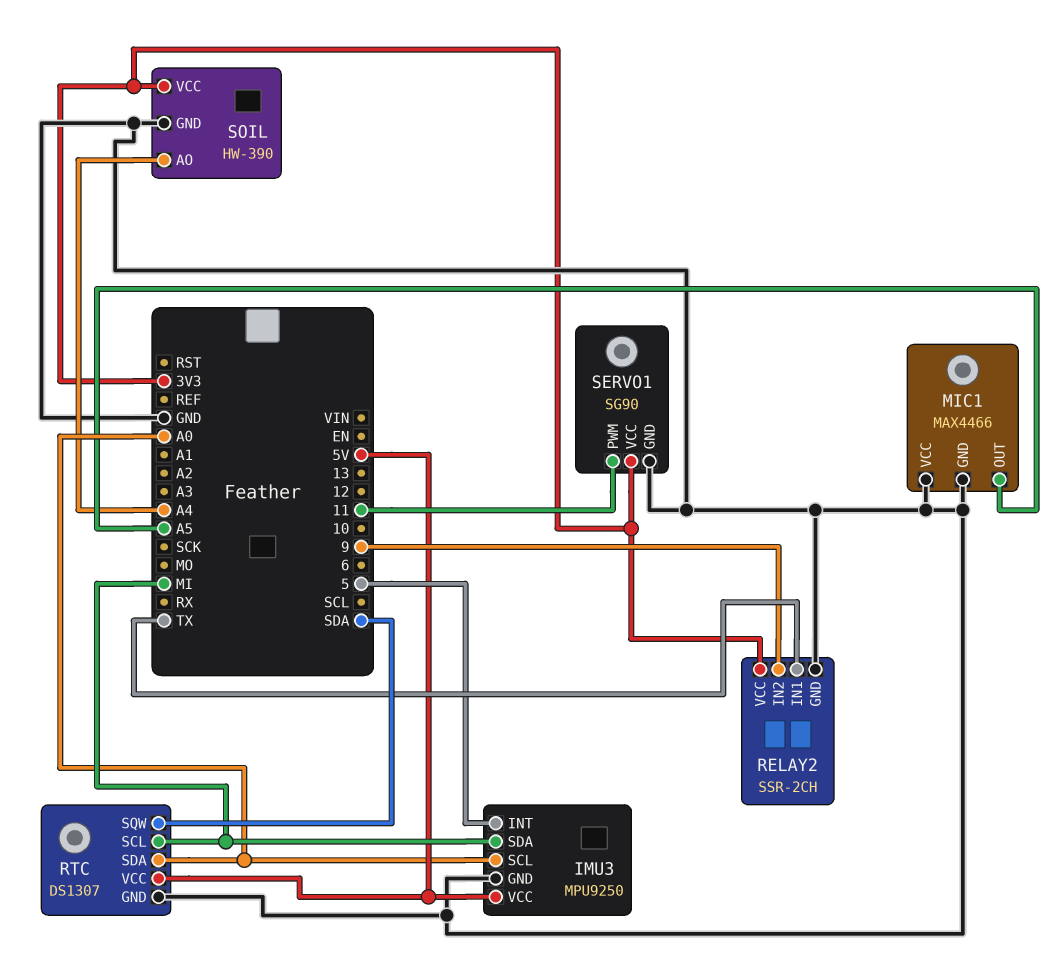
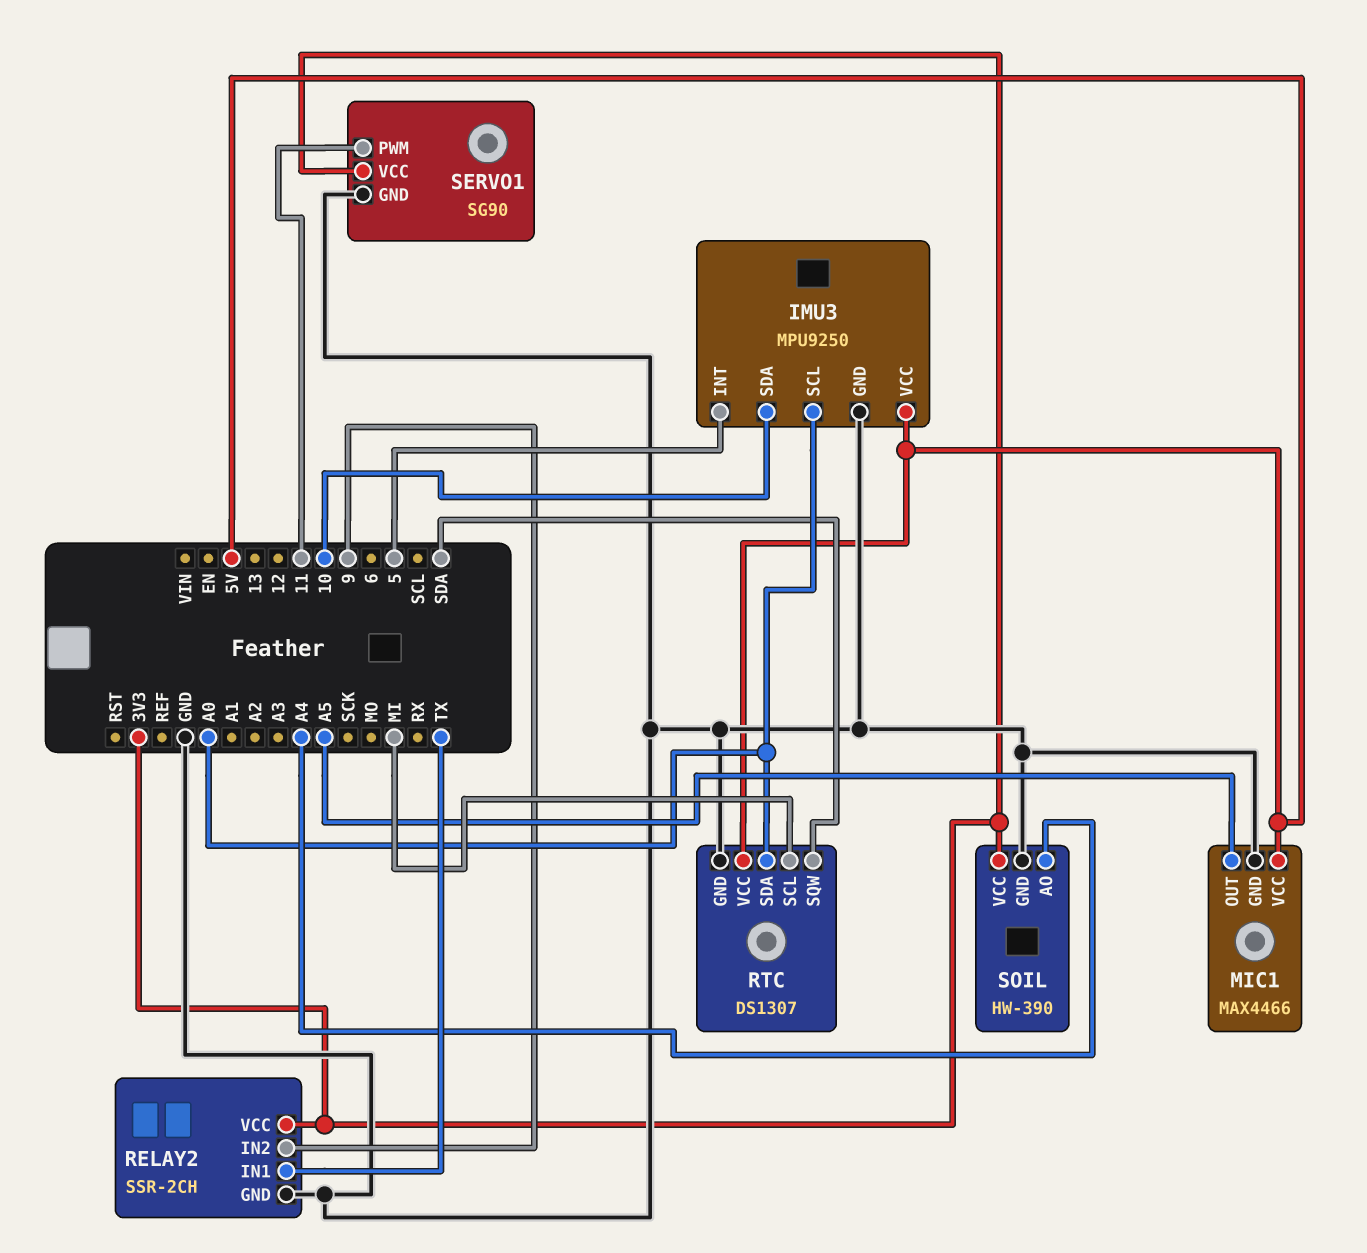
IMU3 pin SDA: MI -> 10
MIC1 pin VCC: GND -> 5V

